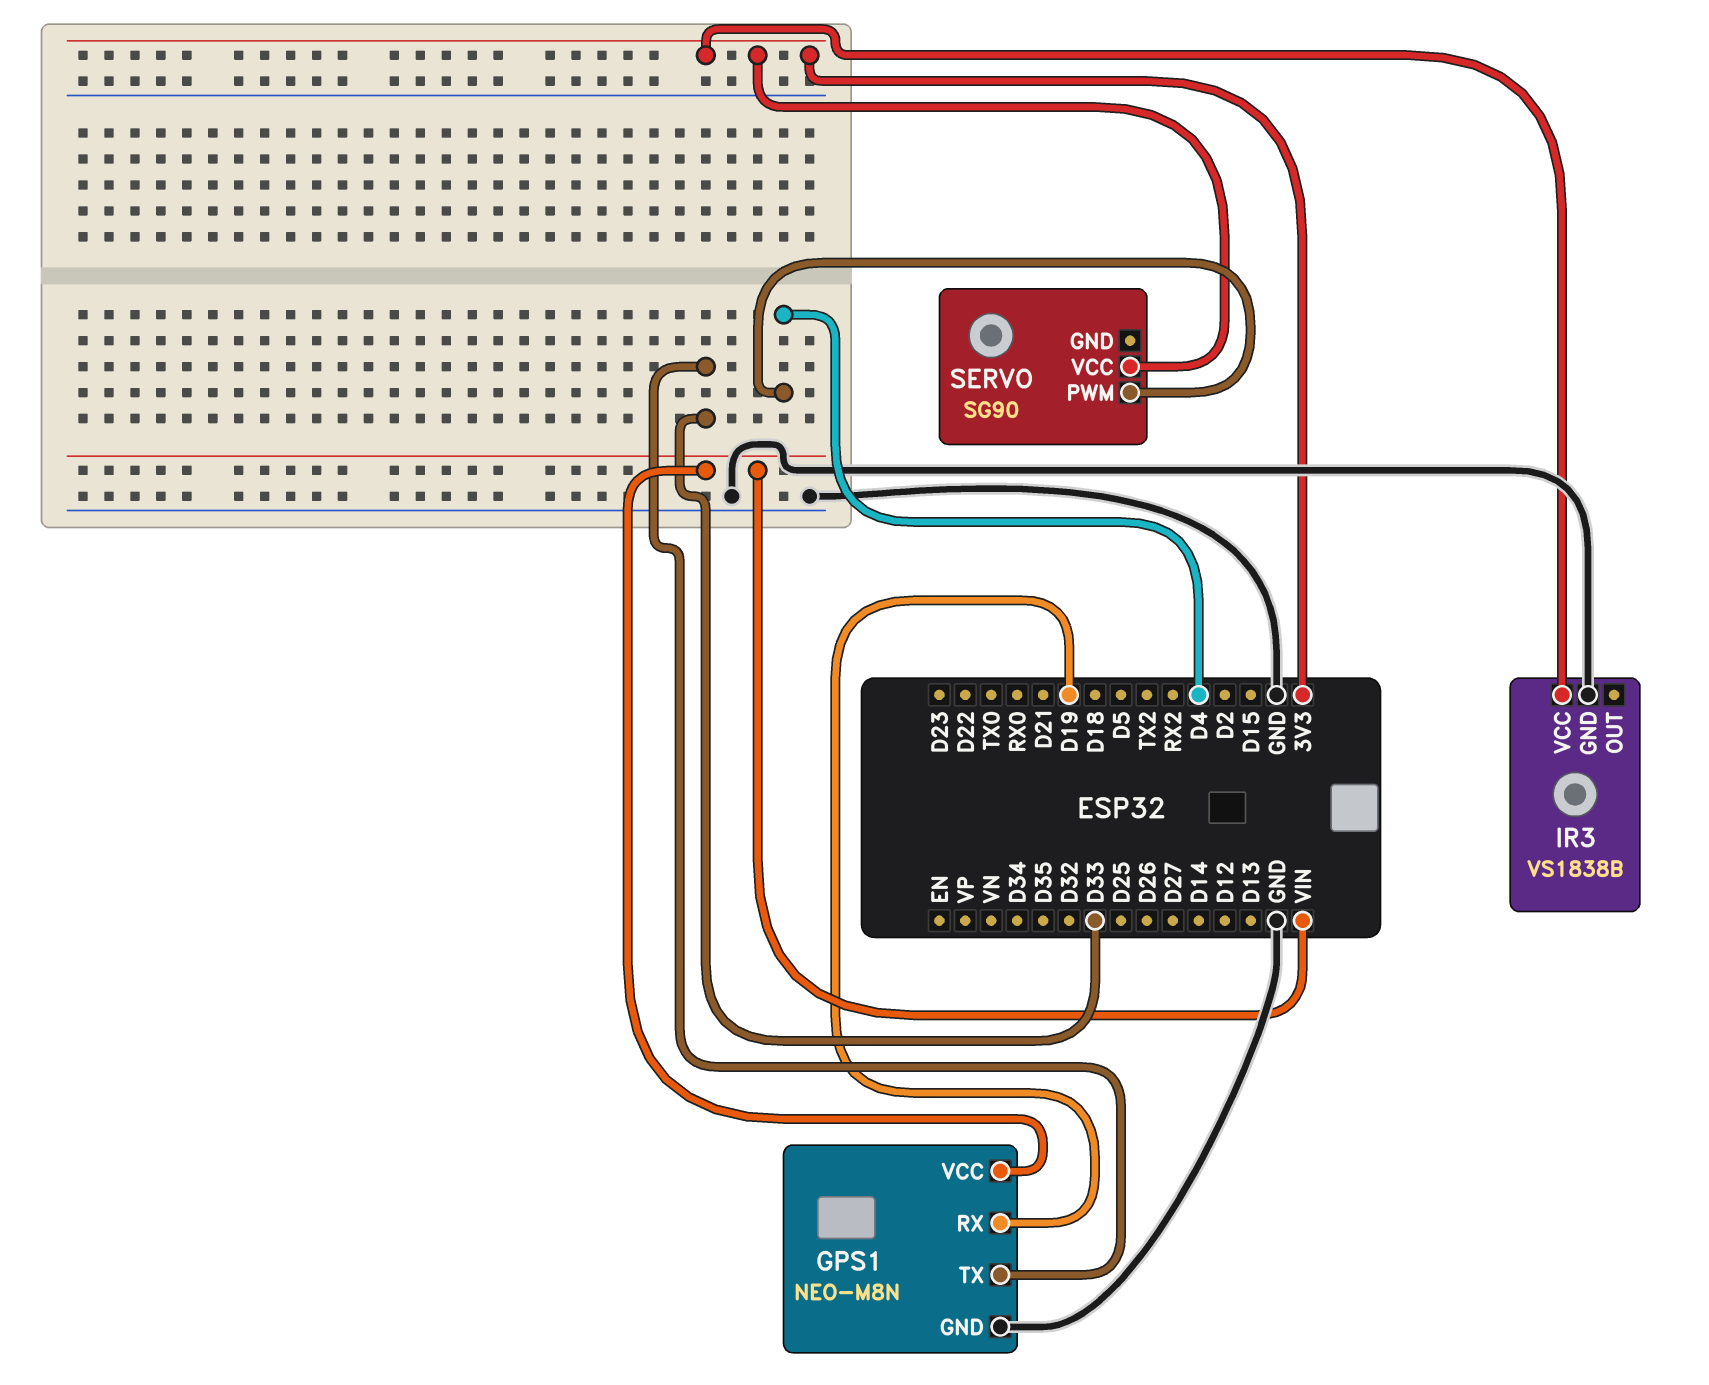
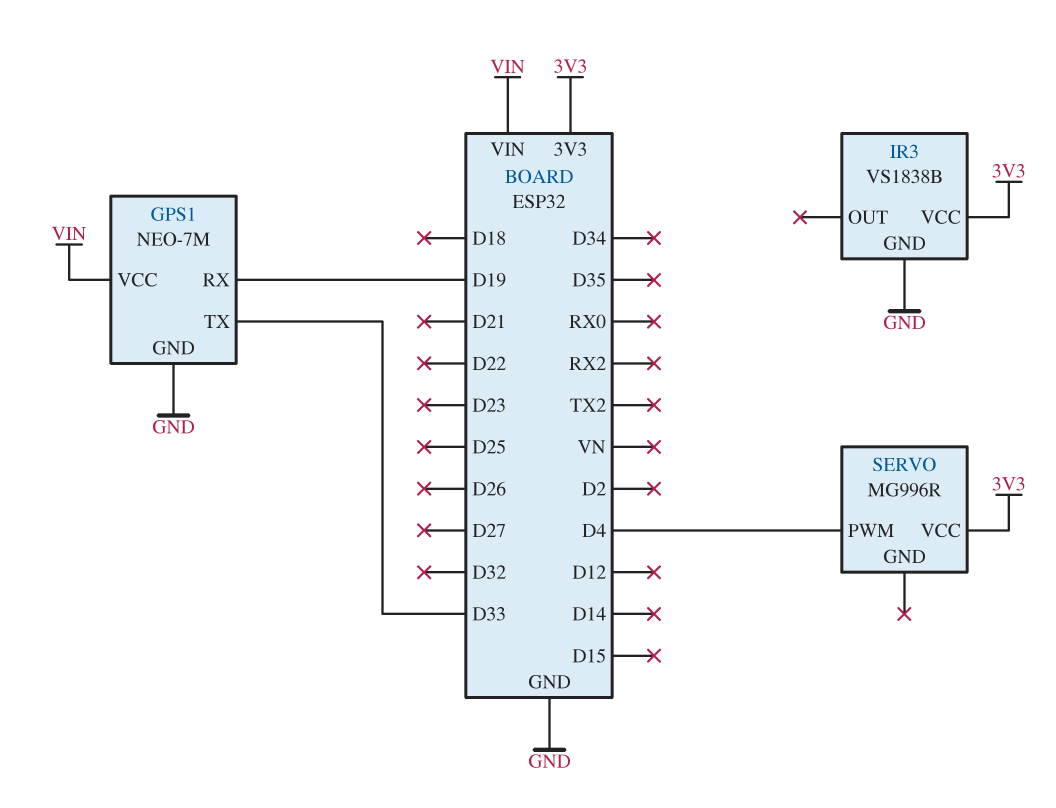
GPS1: NEO-M8N -> NEO-7M
SERVO: SG90 -> MG996R

